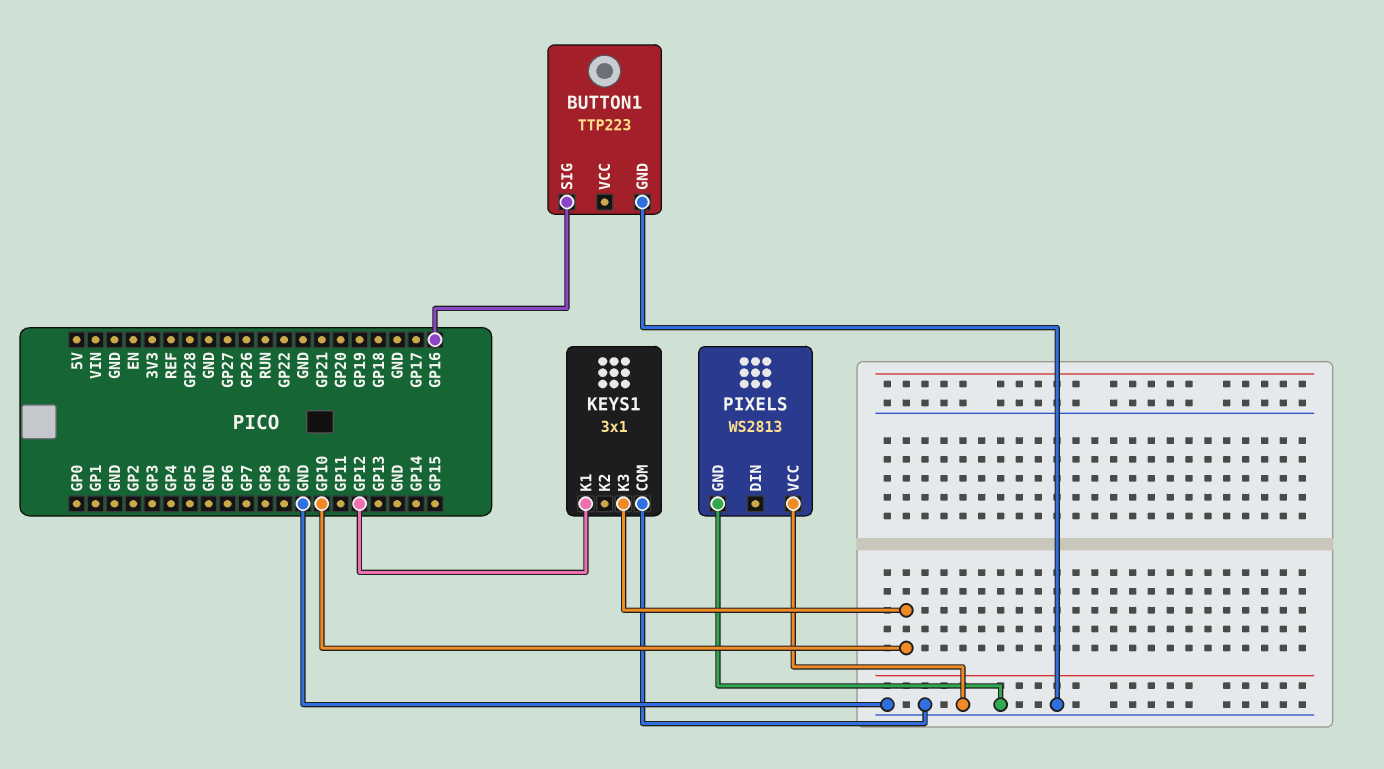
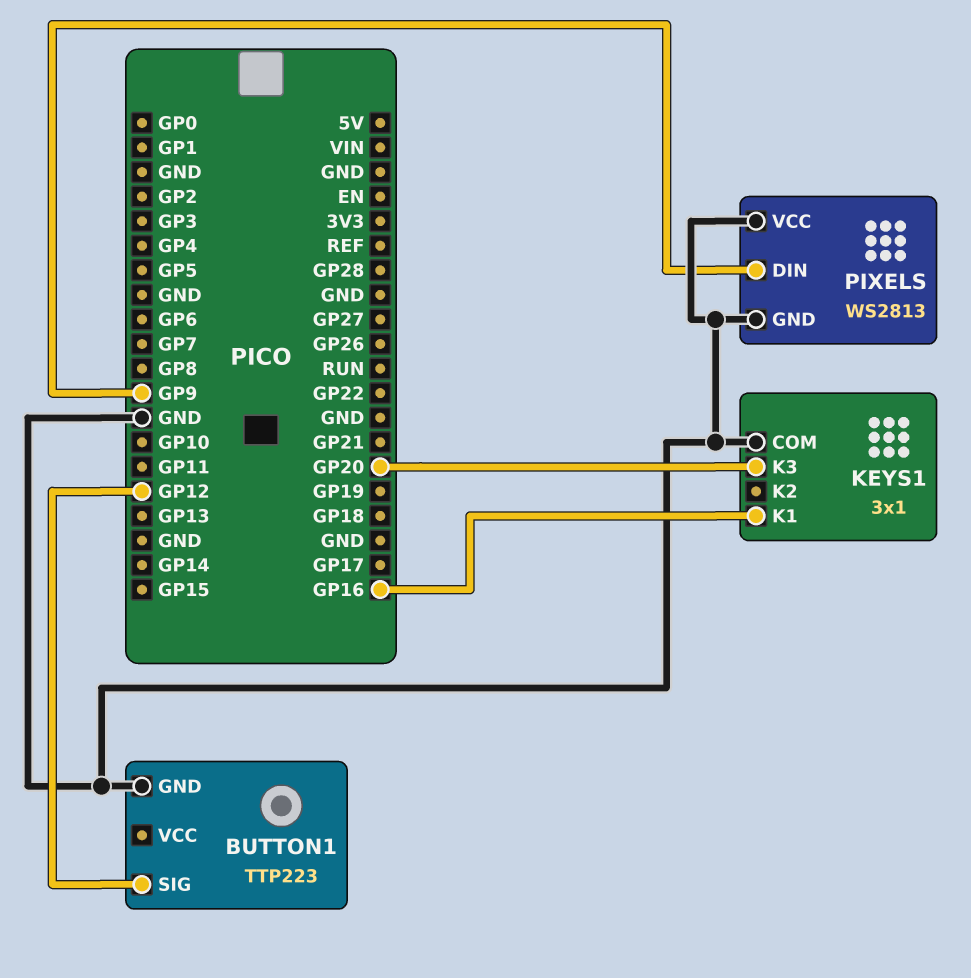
BUTTON1 pin SIG: GP16 -> GP12
KEYS1 pin K1: GP12 -> GP16
KEYS1 pin K3: GP10 -> GP20
PIXELS pin DIN: none -> GP9

